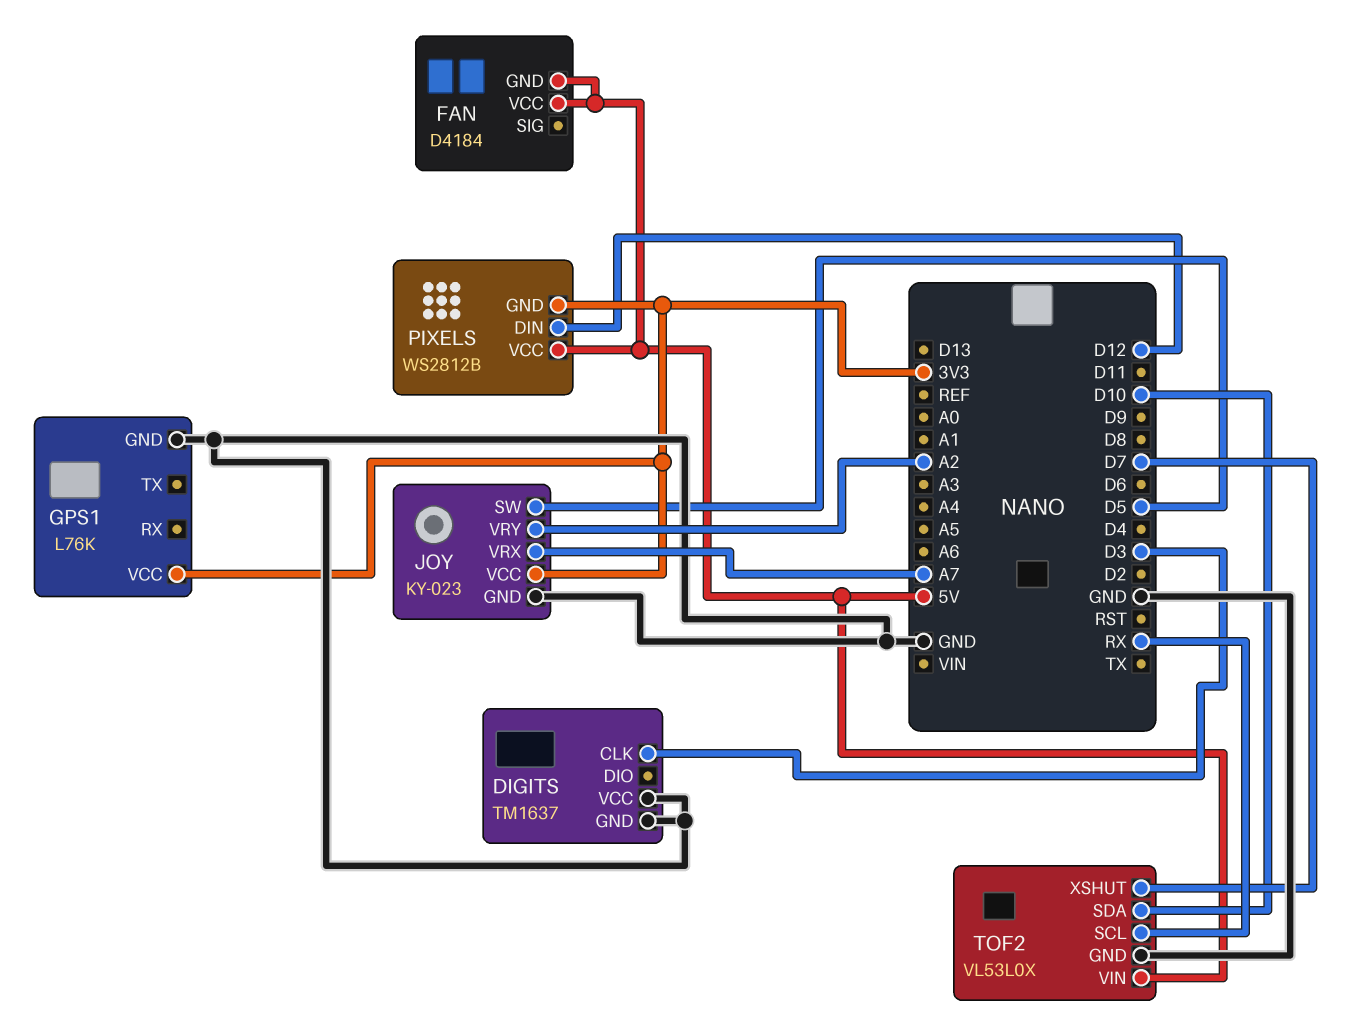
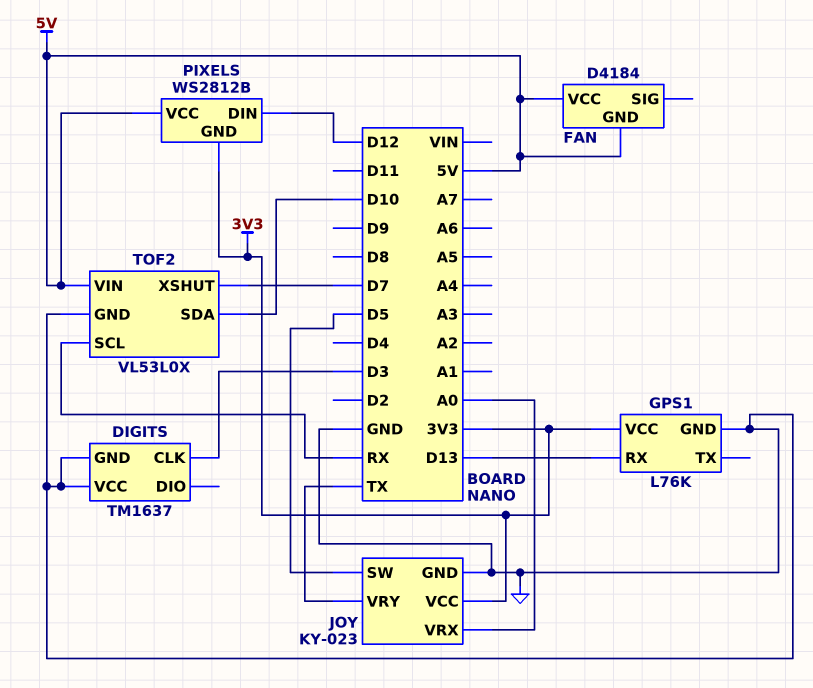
GPS1 pin RX: none -> D13
JOY pin VRX: A7 -> A0
JOY pin VRY: A2 -> TX

